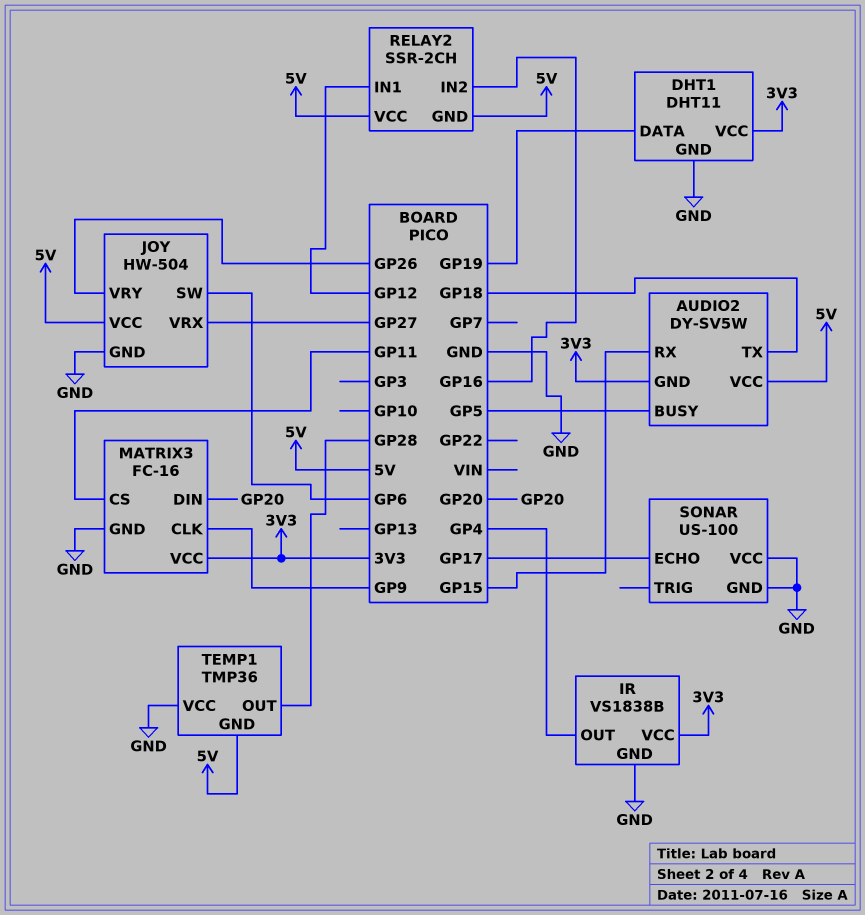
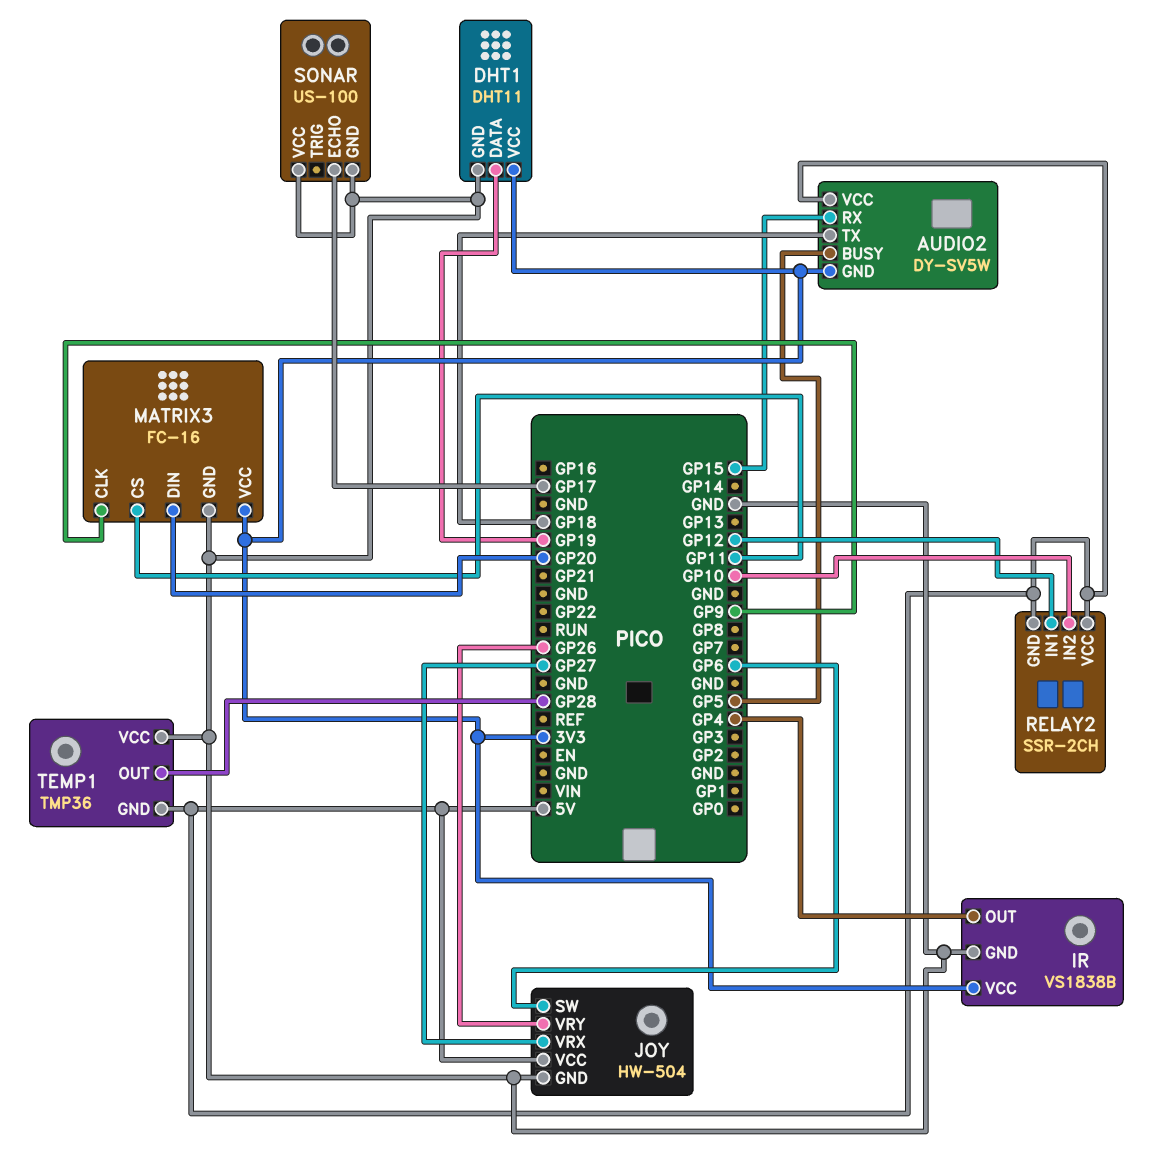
RELAY2 pin IN2: GP16 -> GP10

